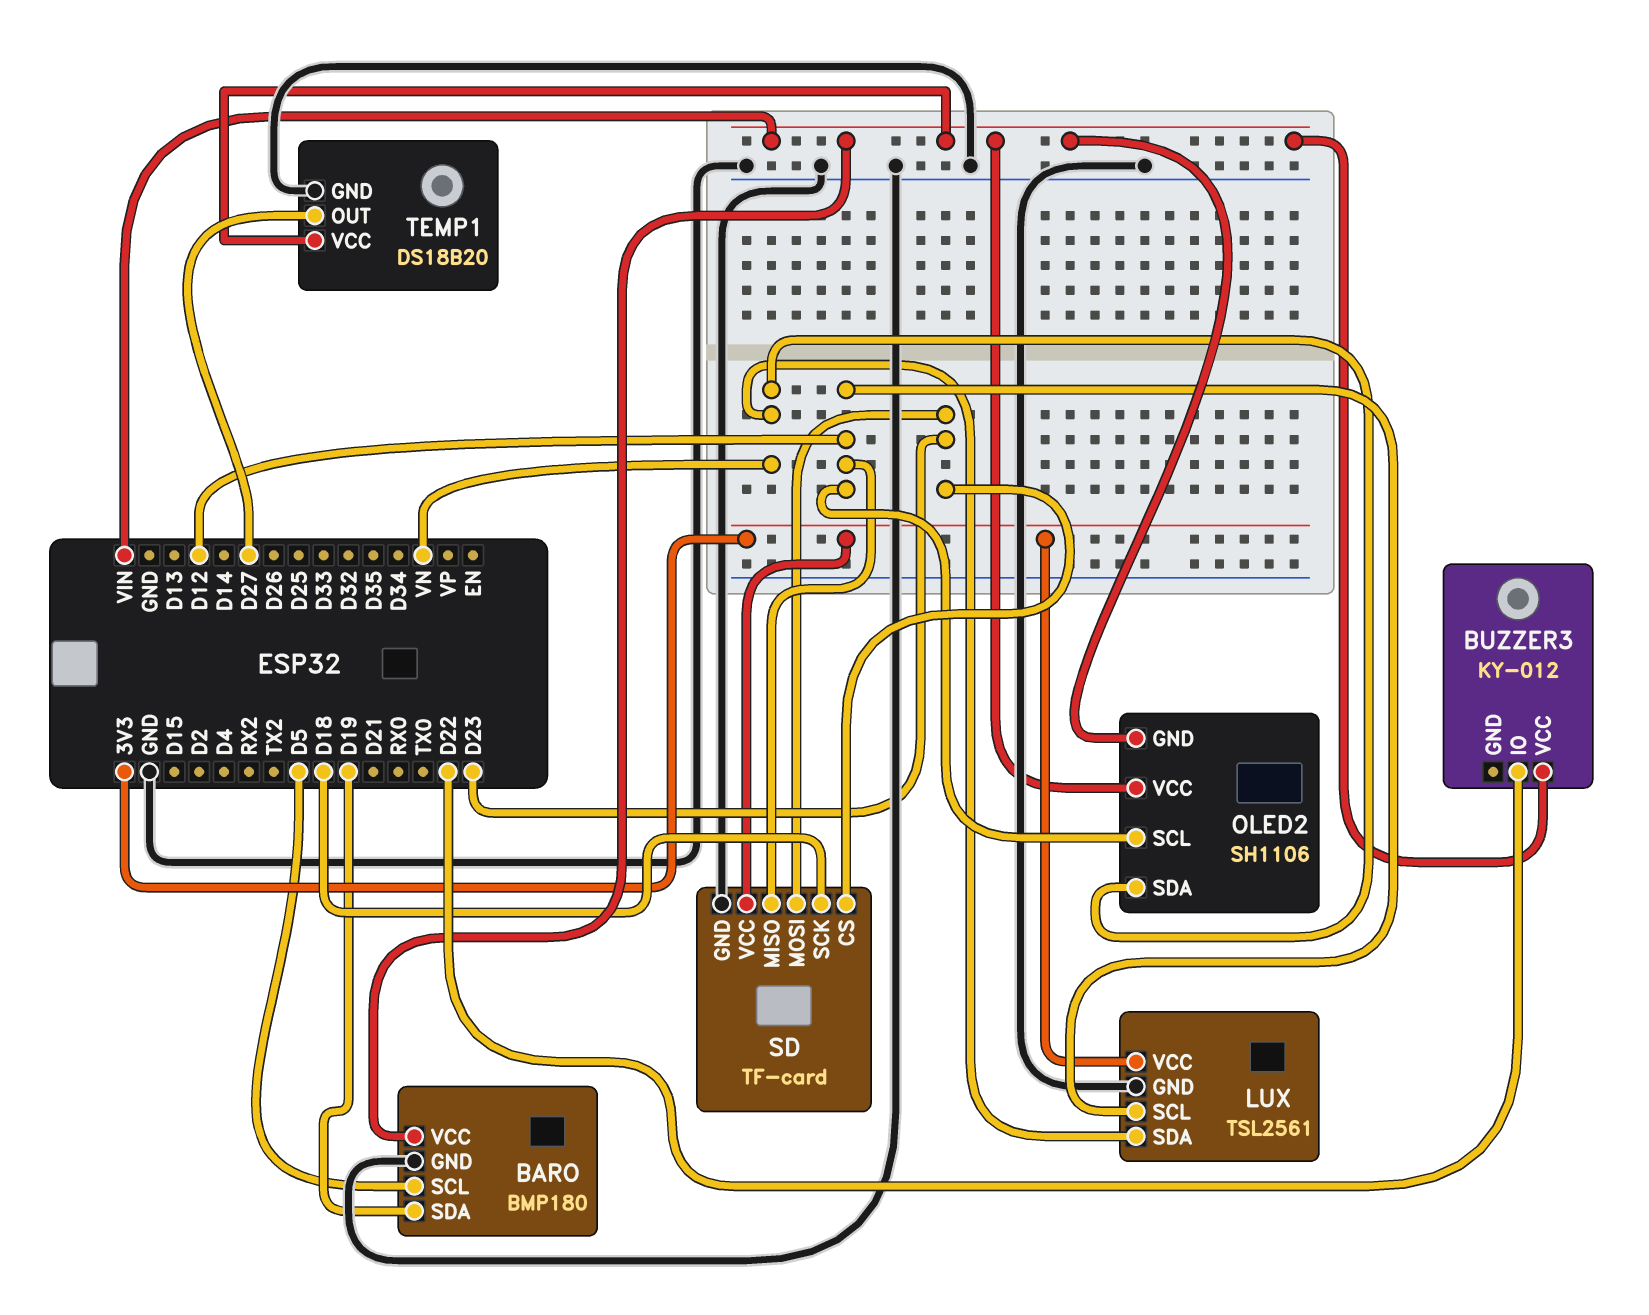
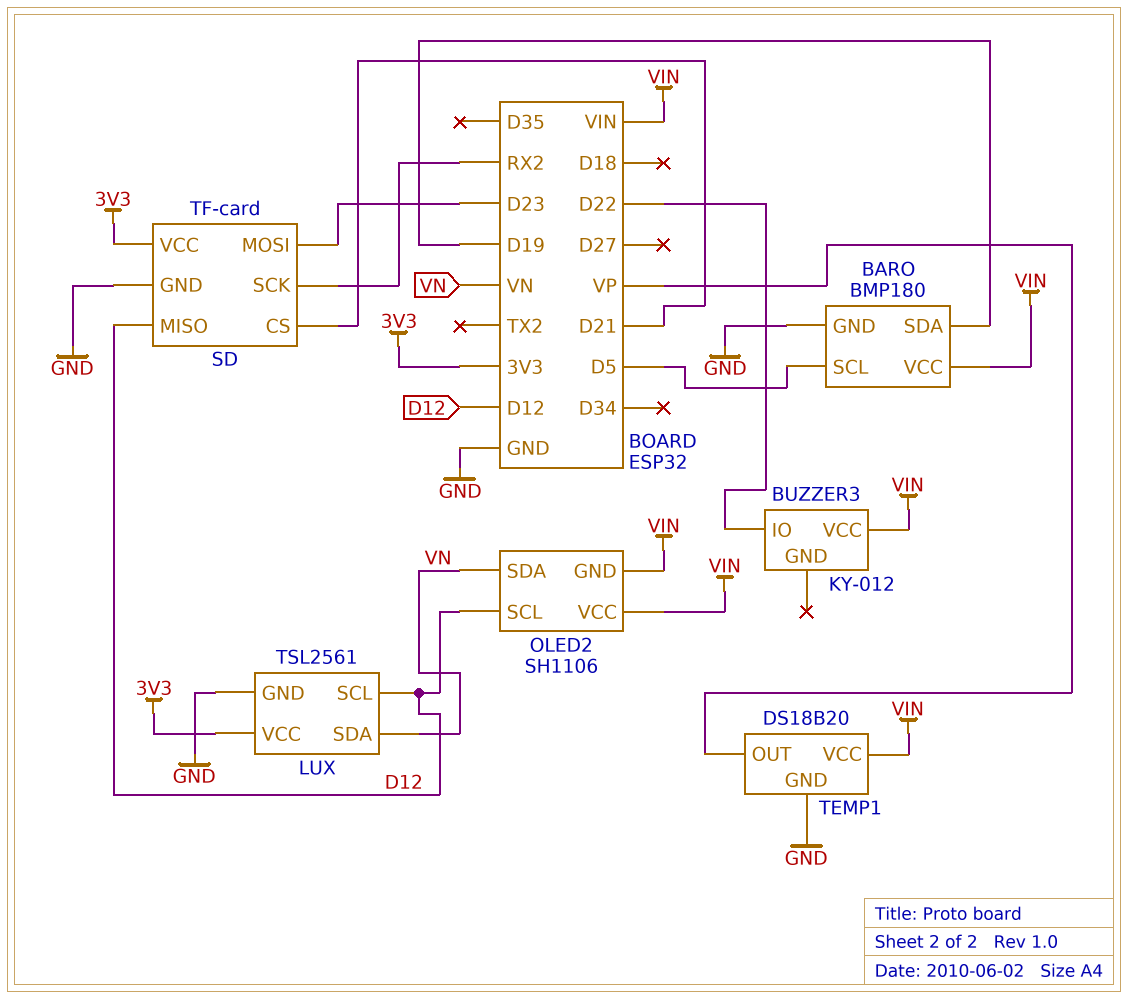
SD pin CS: D23 -> D21
SD pin SCK: D18 -> RX2
TEMP1 pin OUT: D27 -> VP

